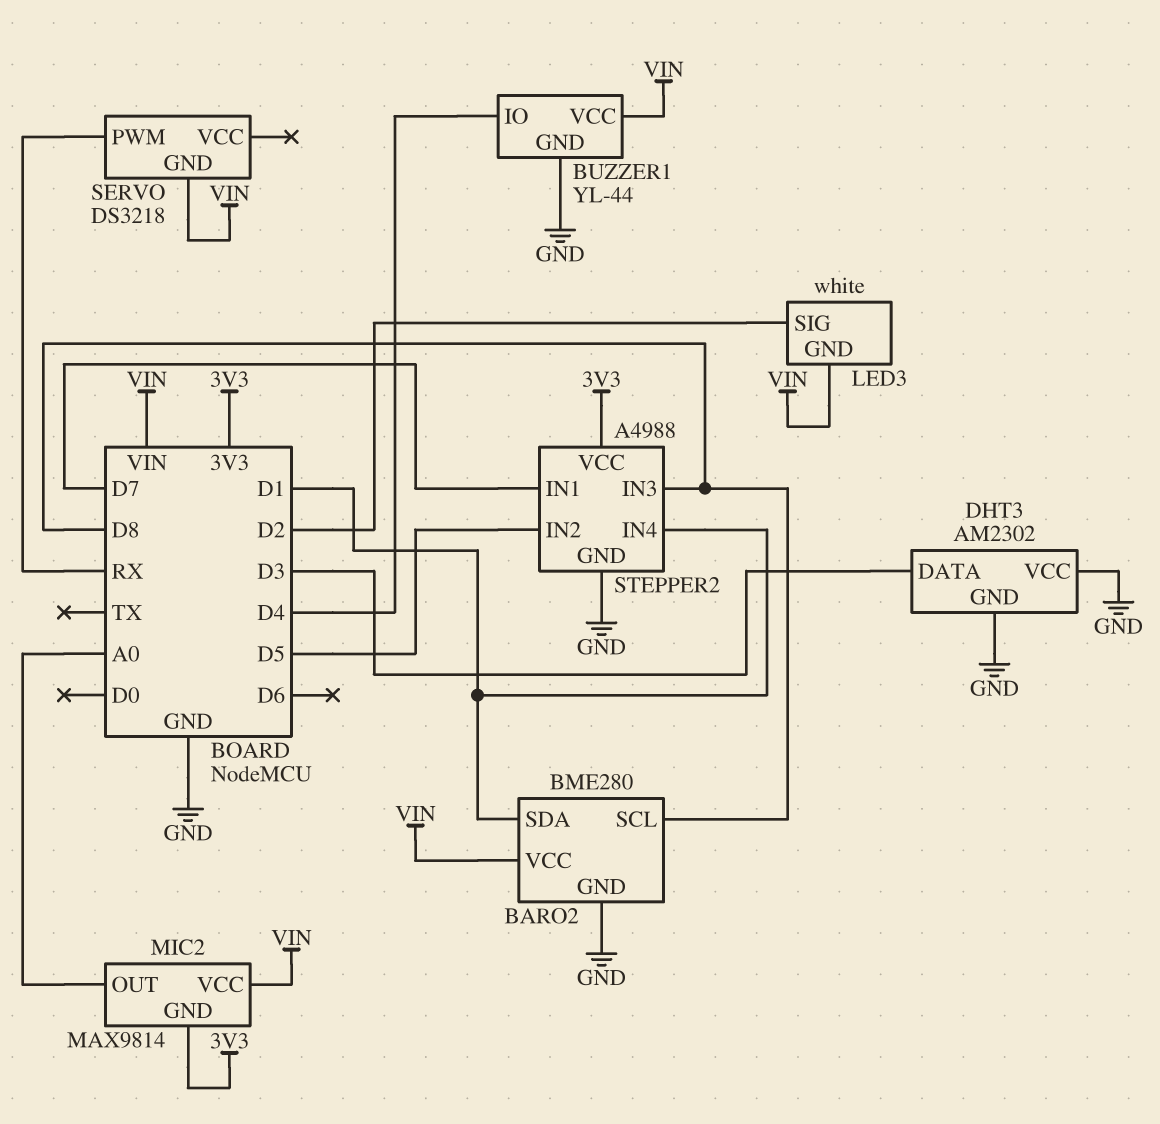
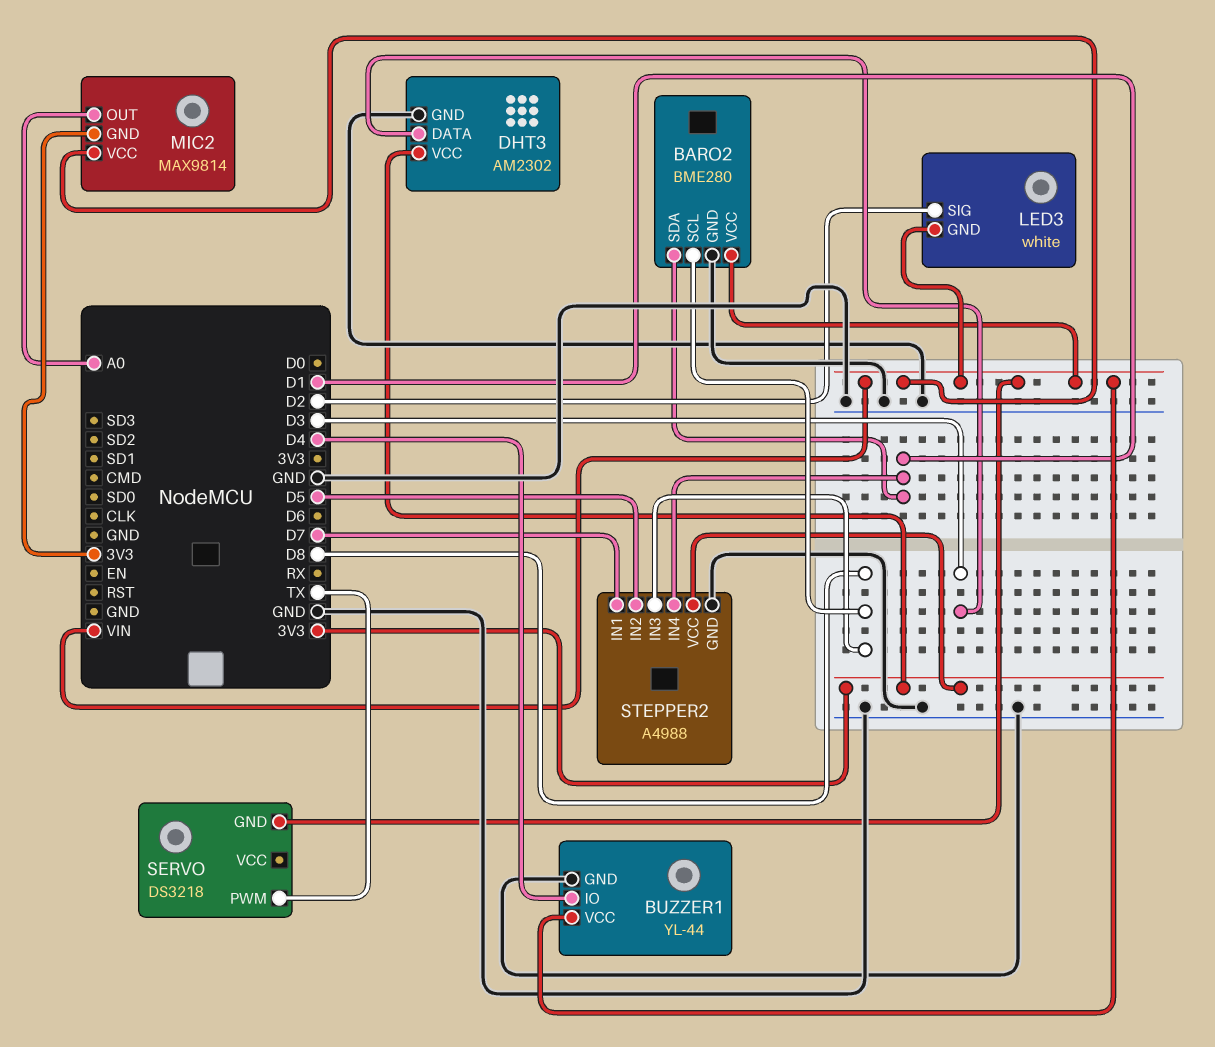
DHT3 pin VCC: GND -> 3V3
SERVO pin PWM: RX -> TX

